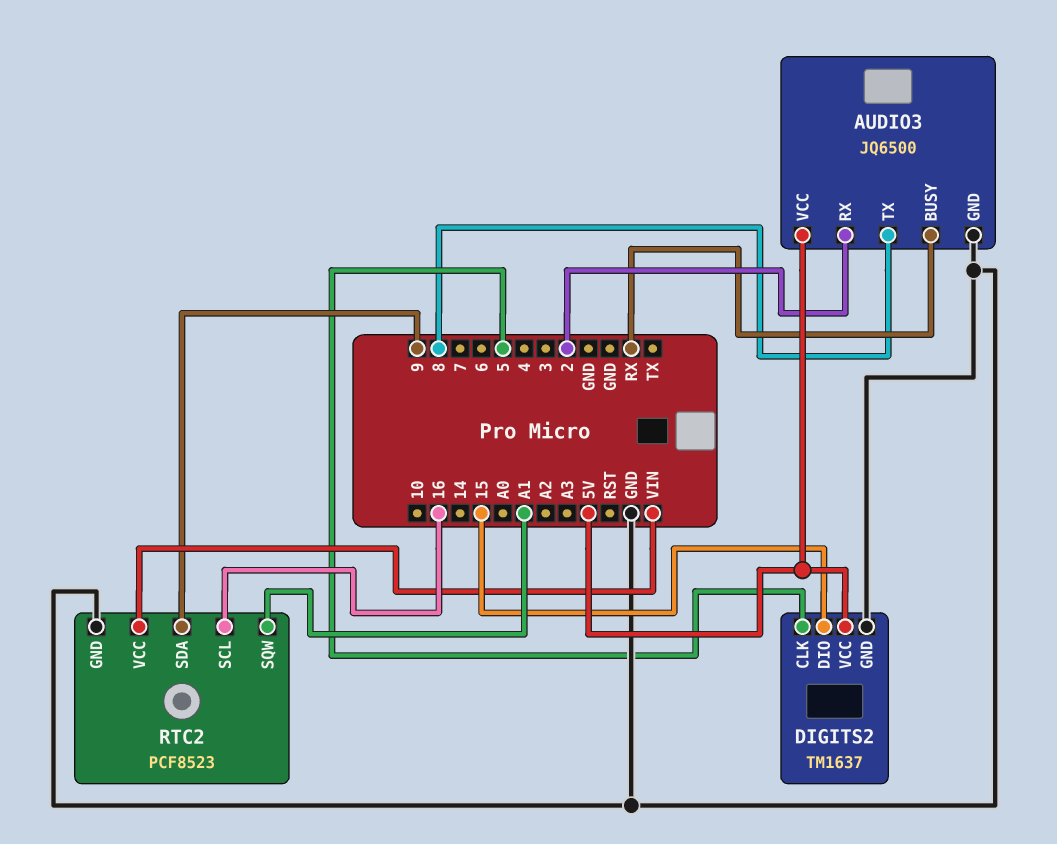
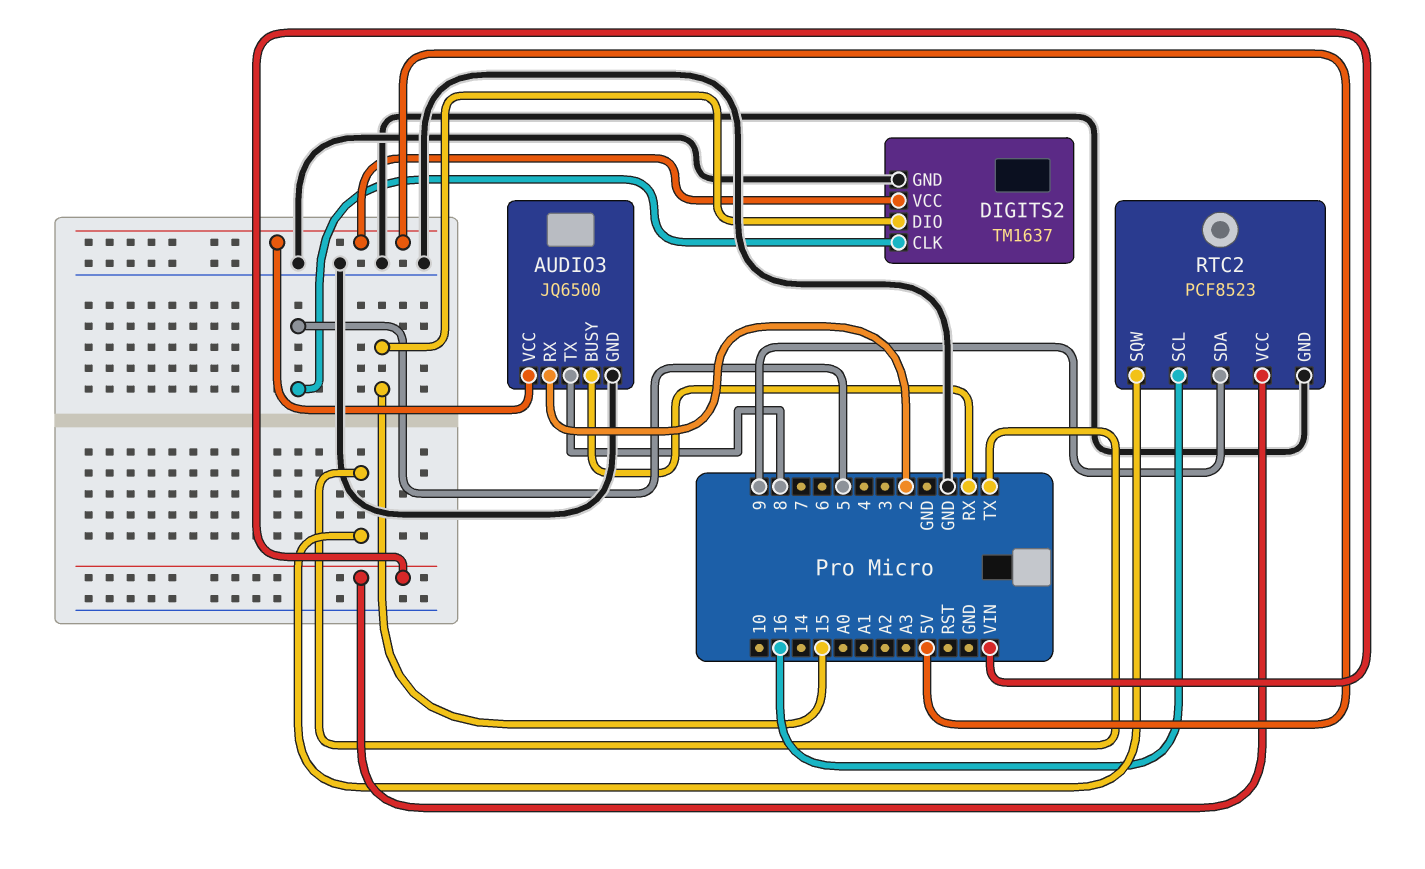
RTC2 pin SQW: A1 -> TX

